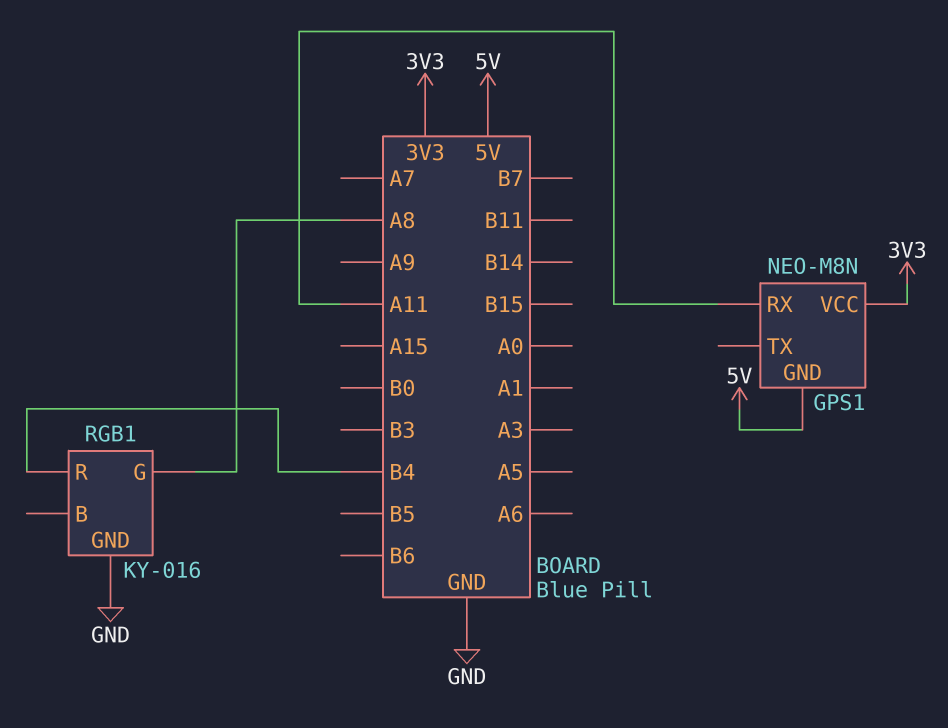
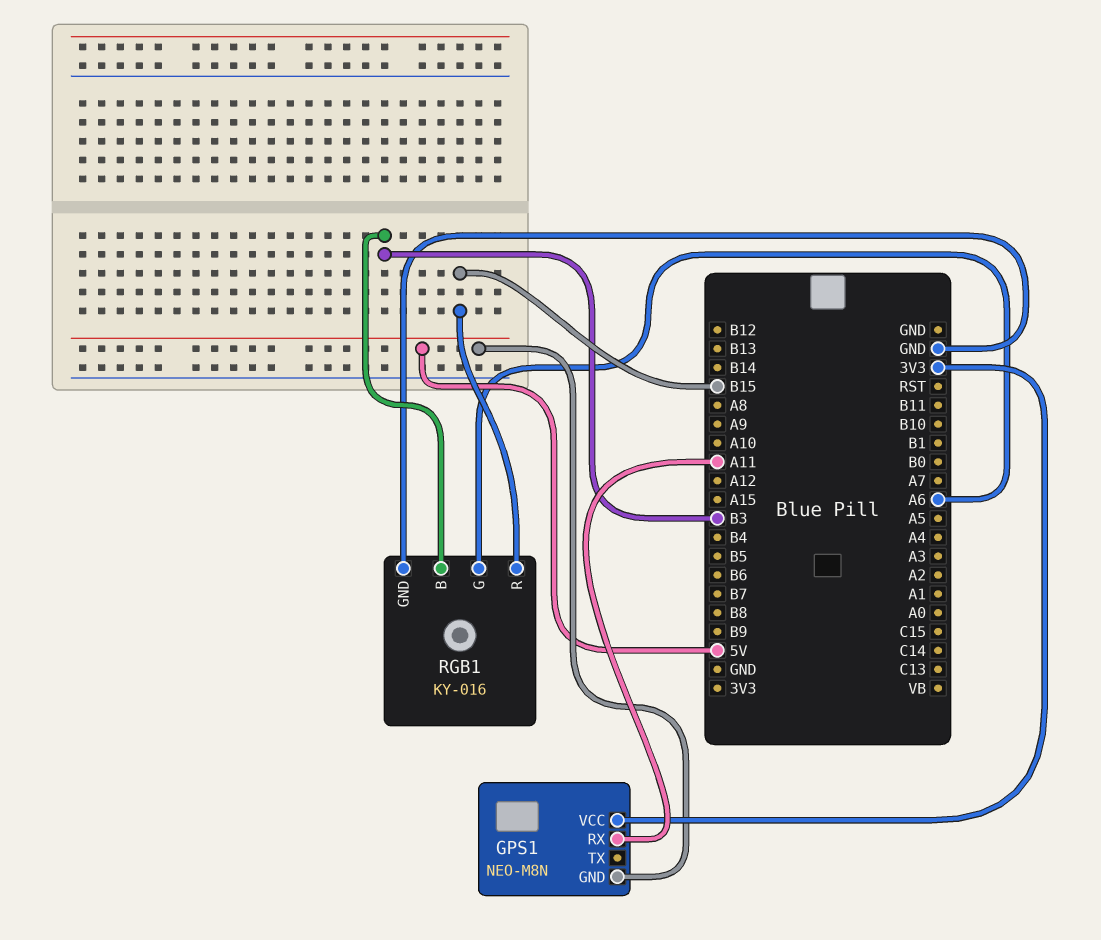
RGB1 pin B: none -> B3
RGB1 pin G: A8 -> A6
RGB1 pin R: B4 -> B15

